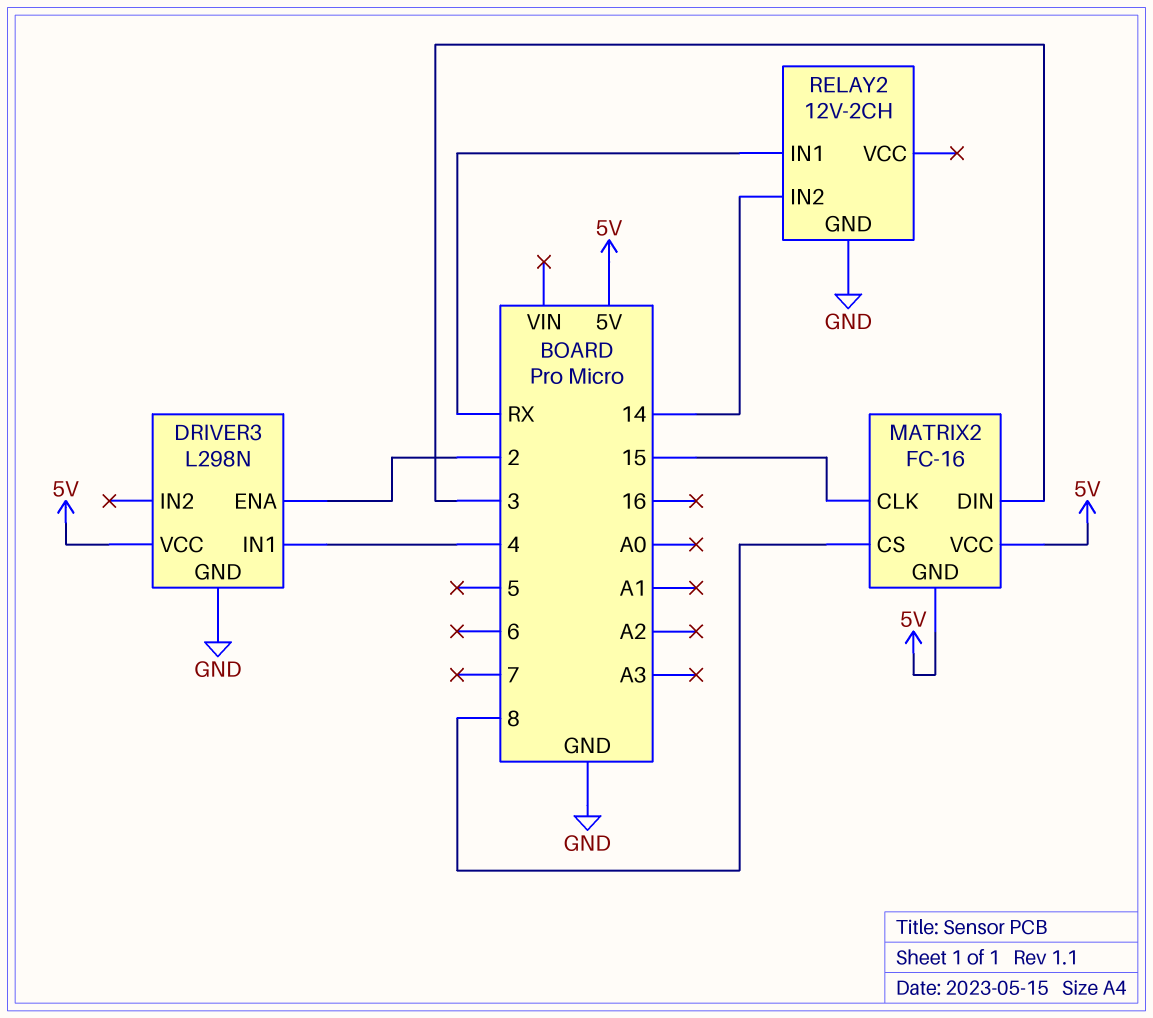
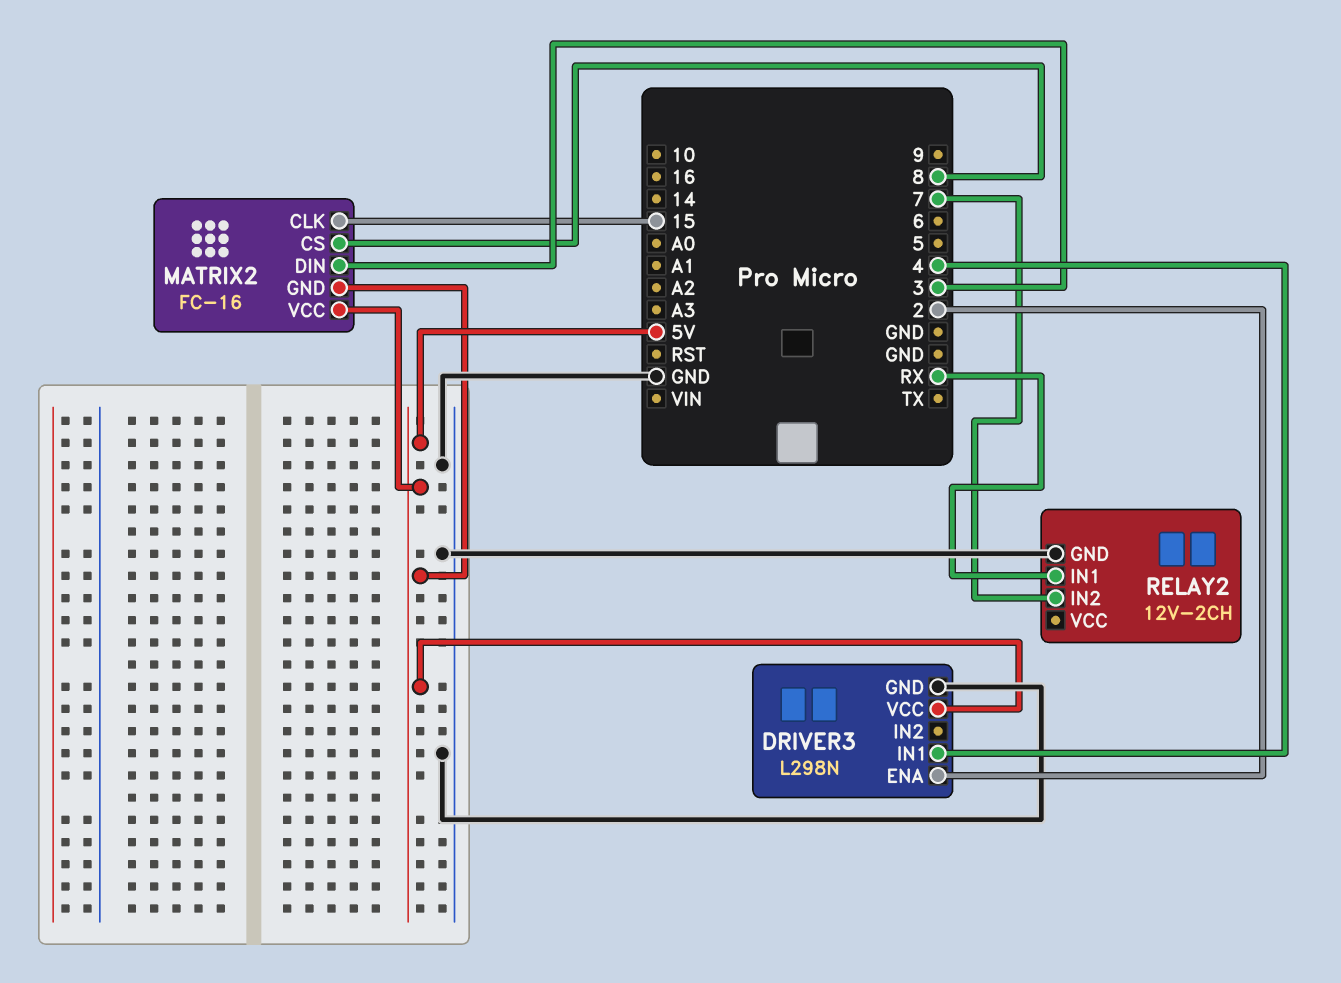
RELAY2 pin IN2: 14 -> 7

